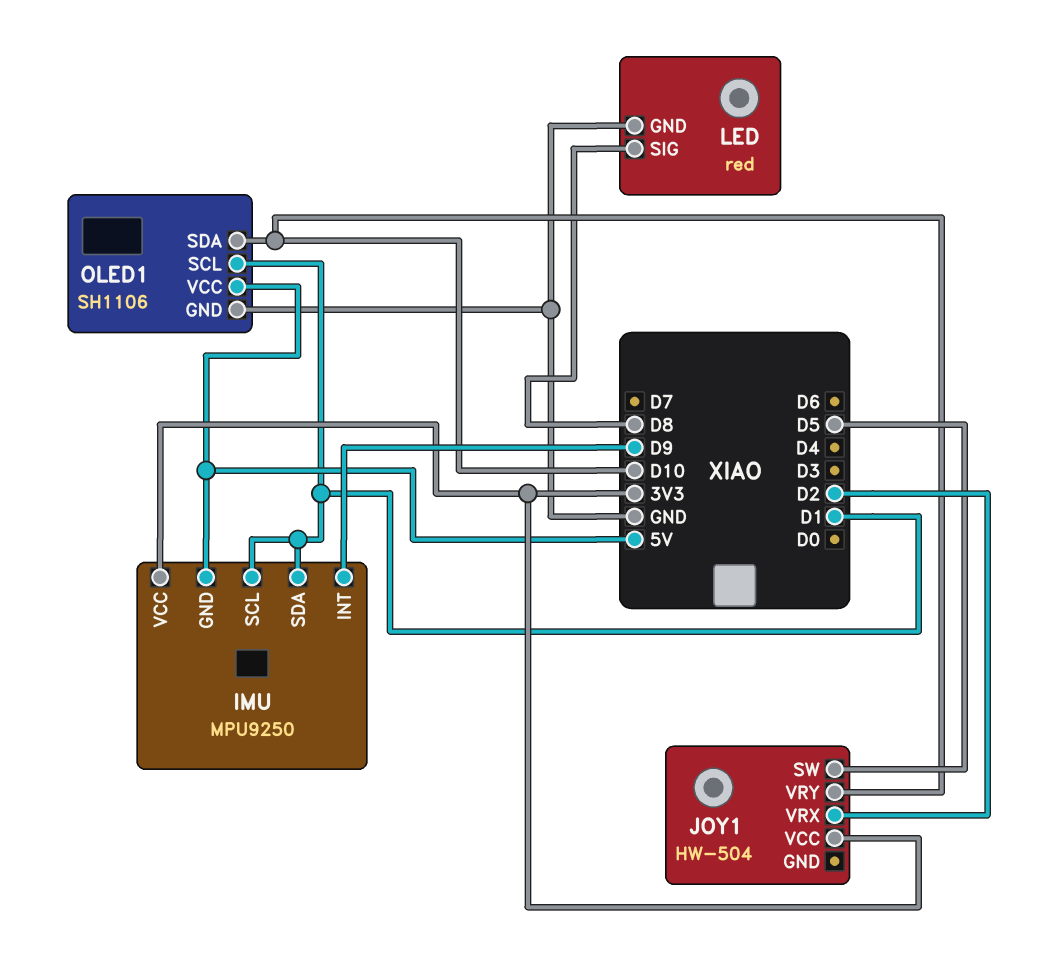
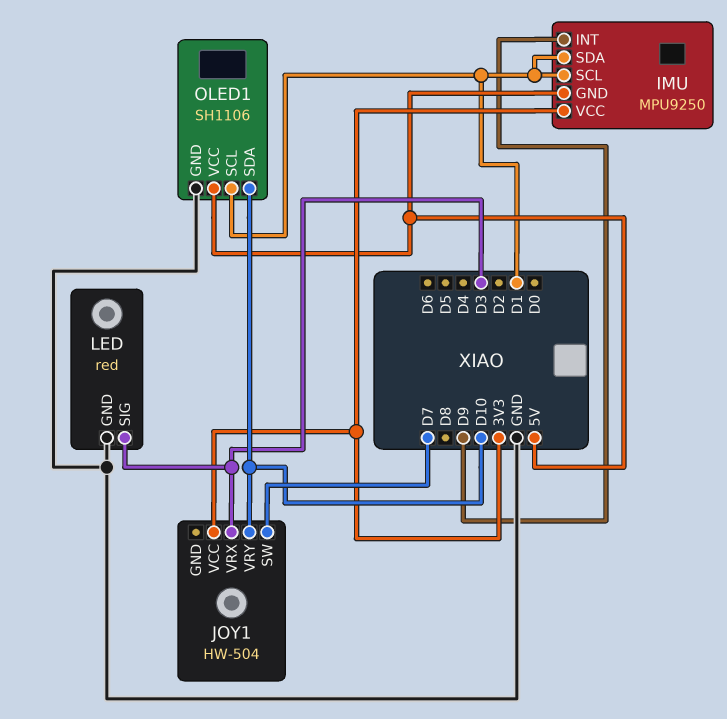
JOY1 pin SW: D5 -> D7
JOY1 pin VRX: D2 -> D3
LED pin SIG: D8 -> D3

